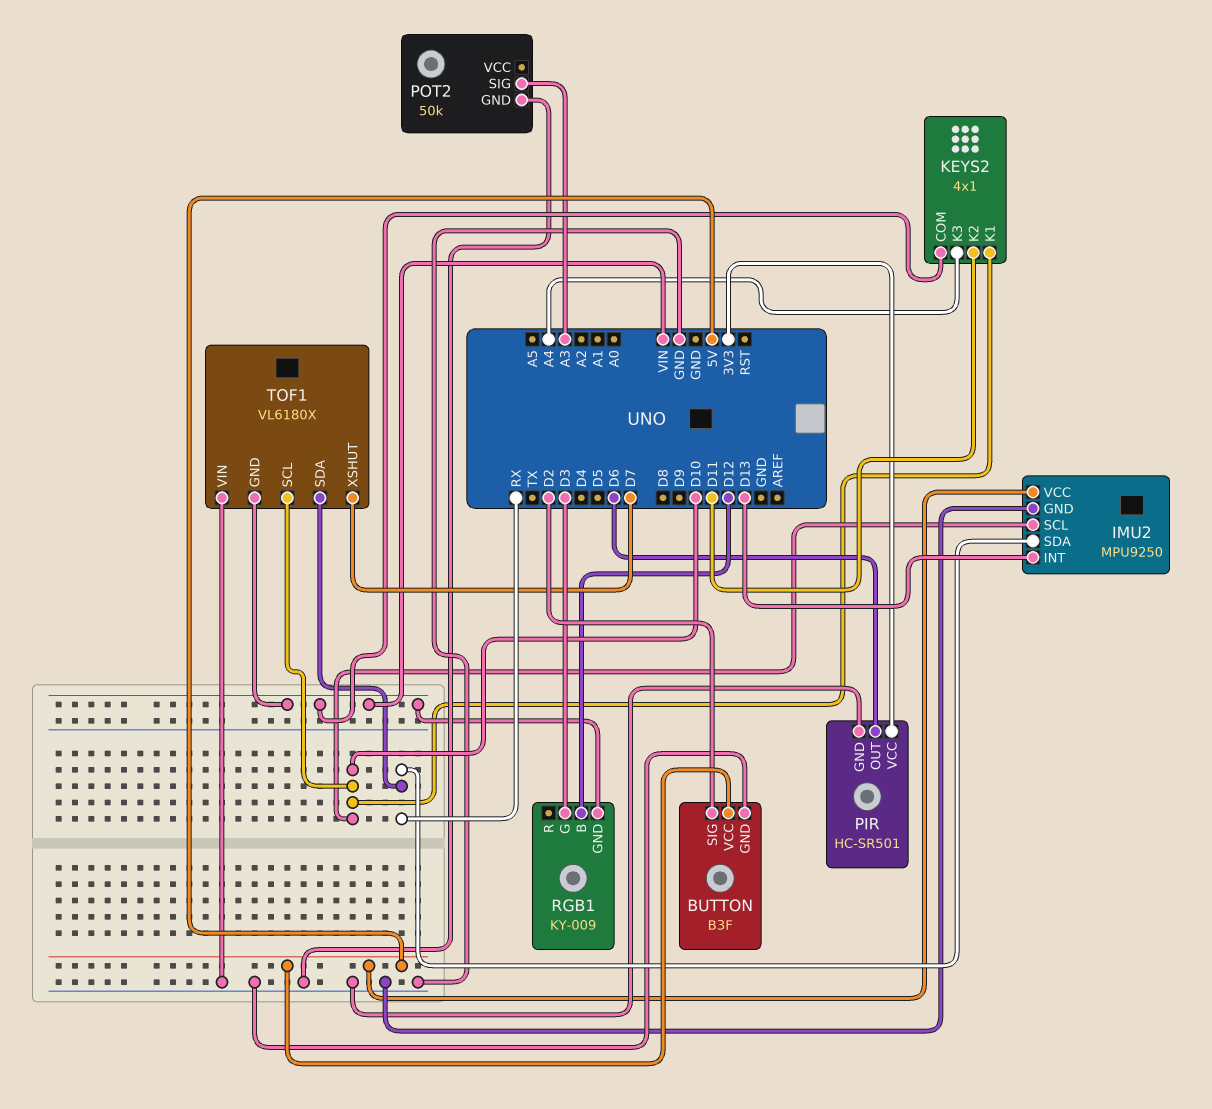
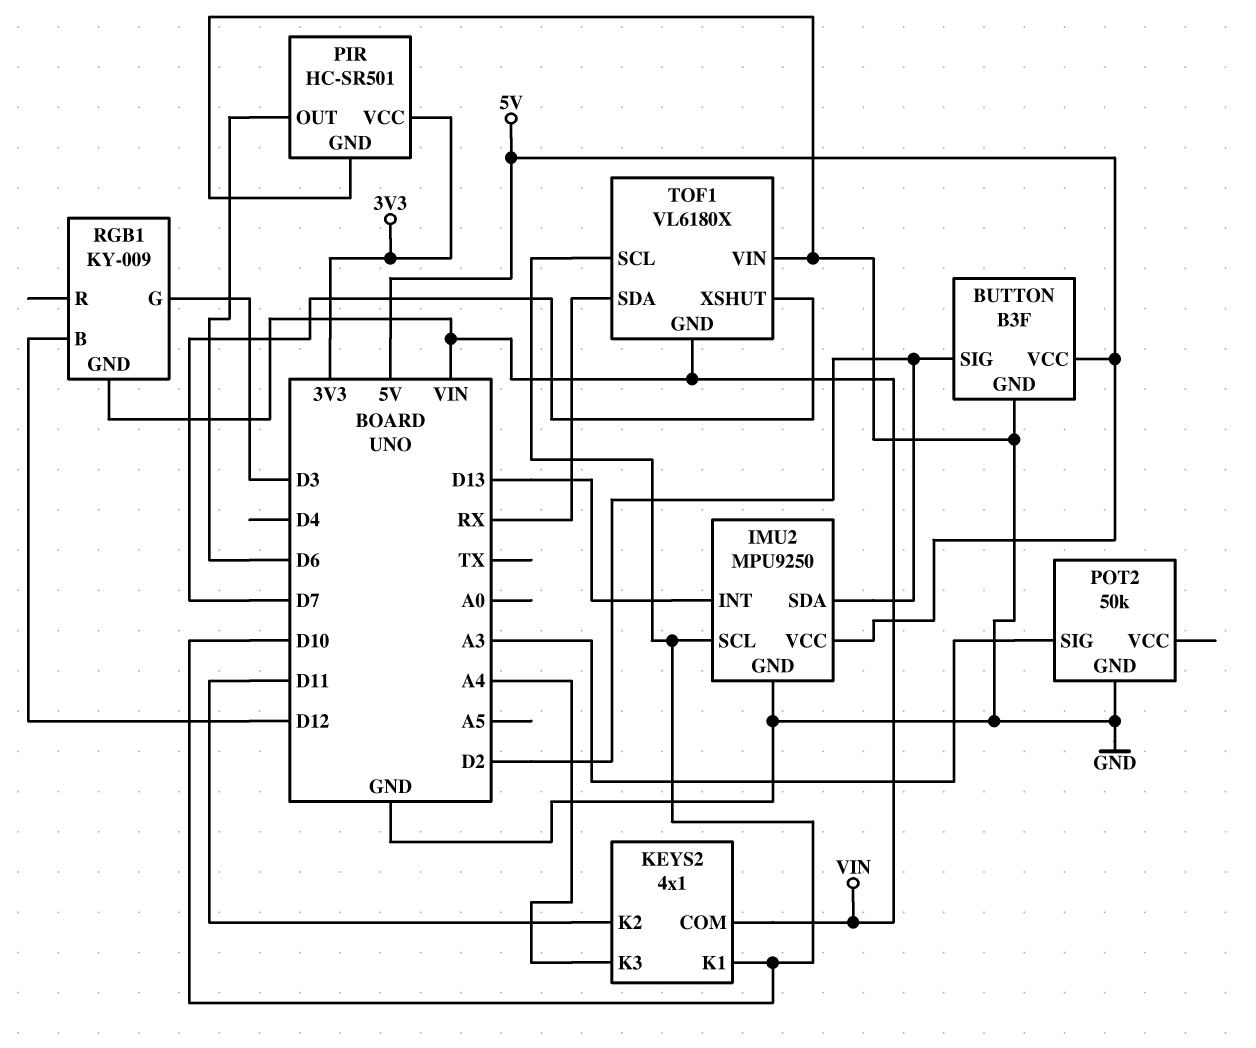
IMU2 pin SDA: RX -> D2

